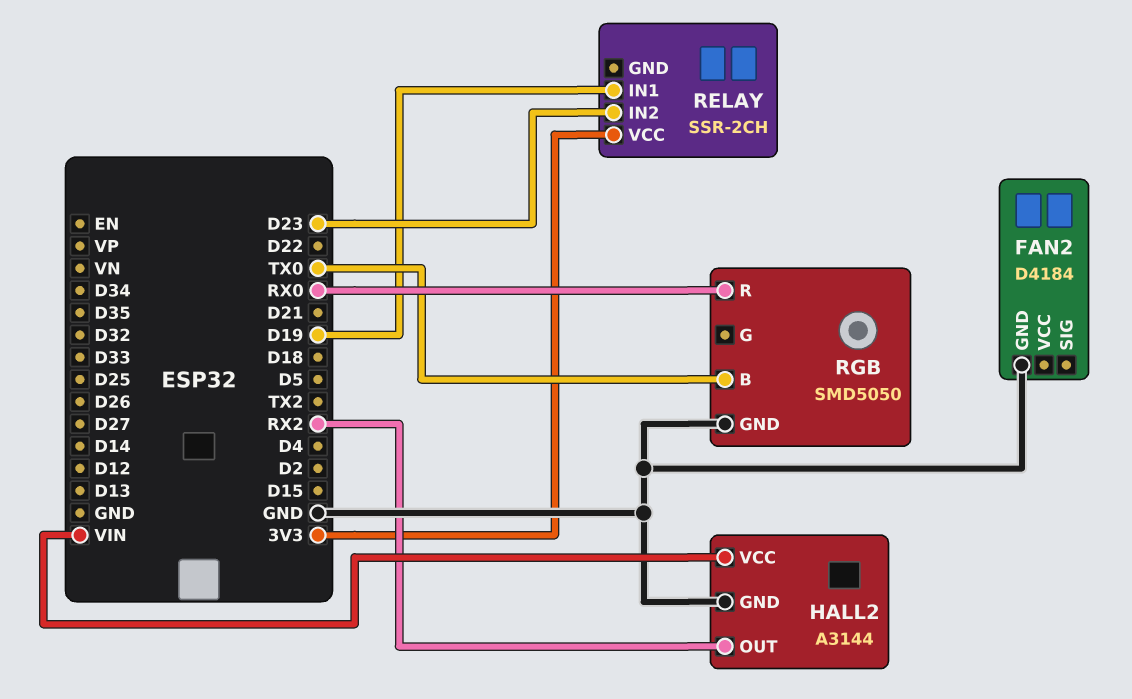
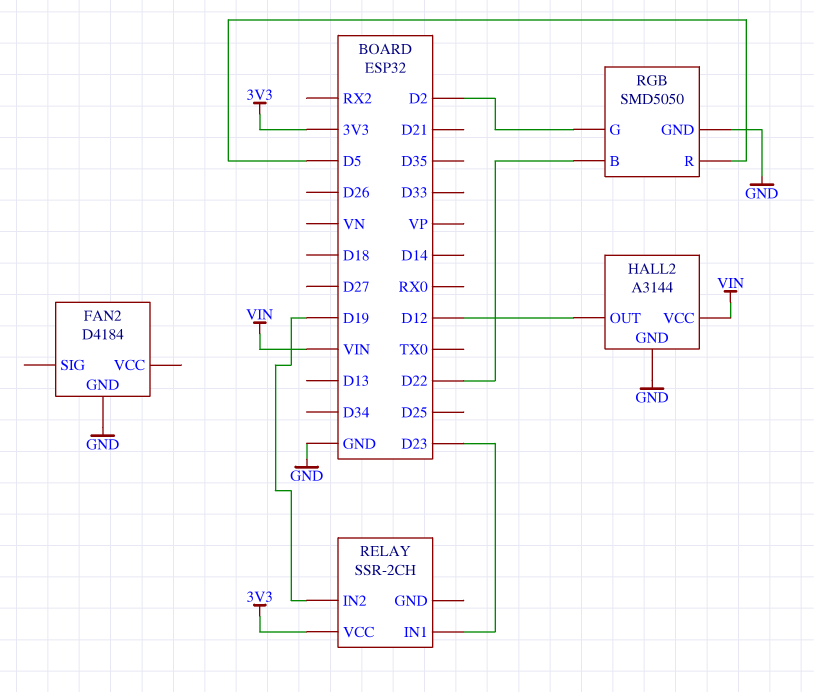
HALL2 pin OUT: RX2 -> D12
RELAY pin IN1: D19 -> D23
RELAY pin IN2: D23 -> D19
RGB pin B: TX0 -> D22
RGB pin G: none -> D2
RGB pin R: RX0 -> D5

